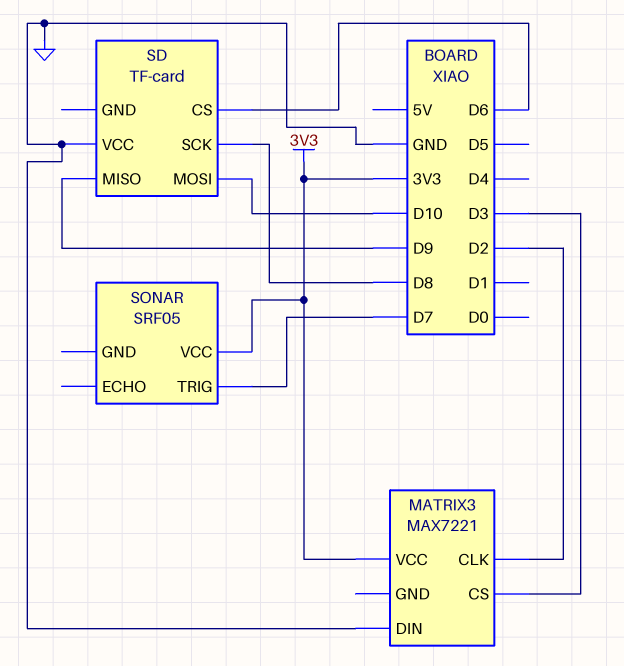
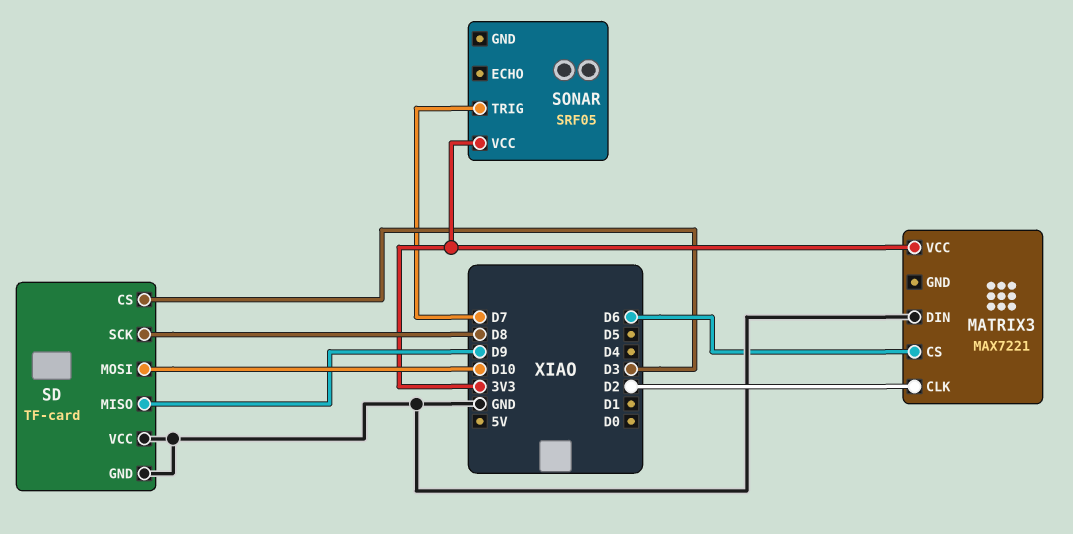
MATRIX3 pin CS: D3 -> D6
SD pin CS: D6 -> D3
SD pin GND: none -> GND

